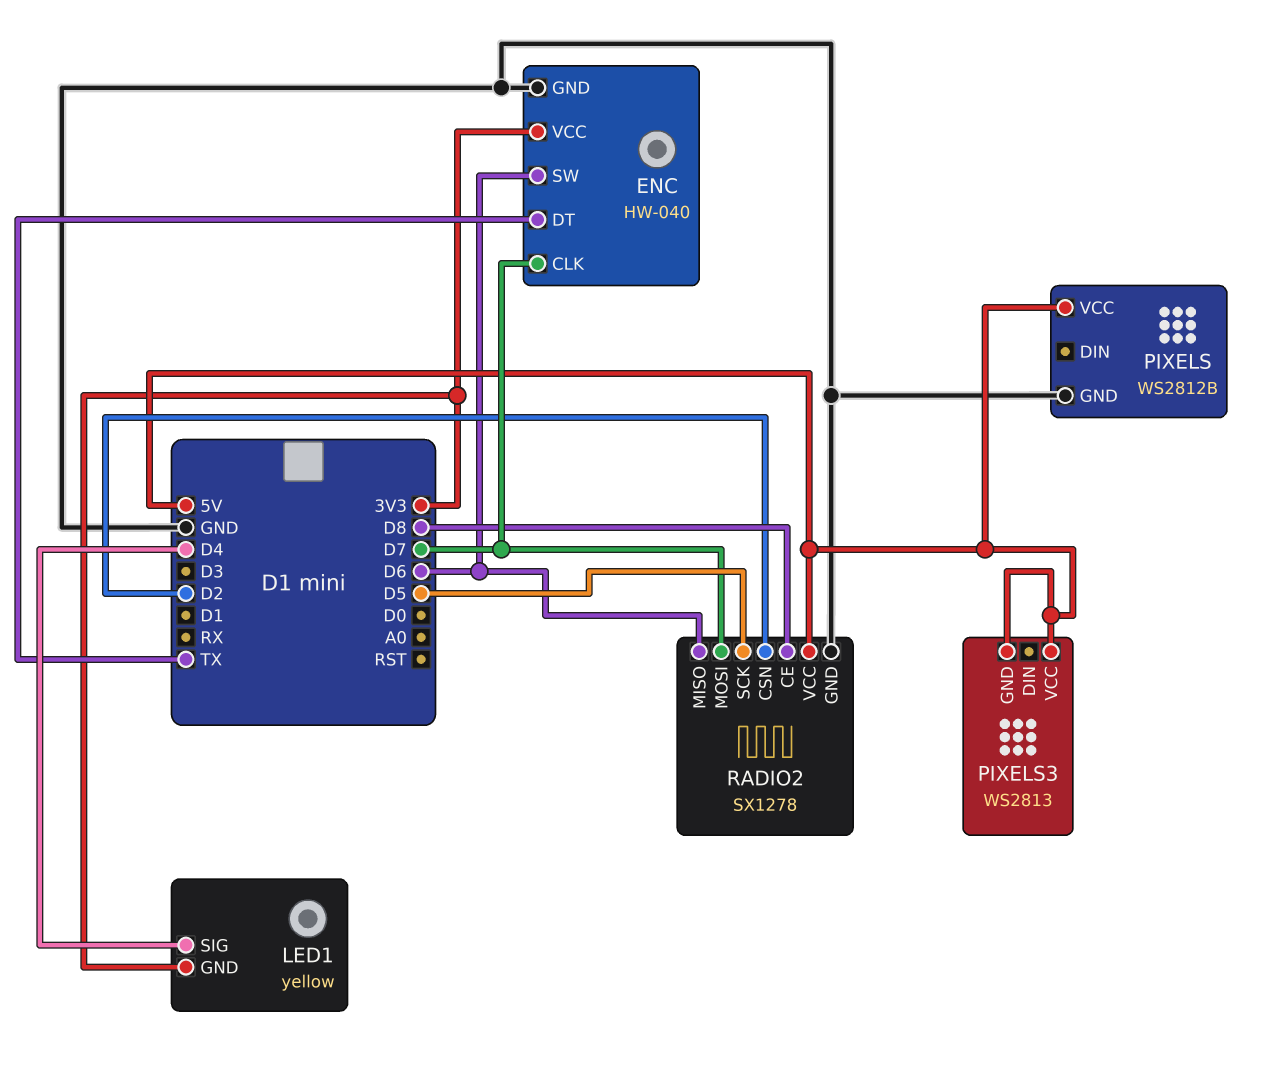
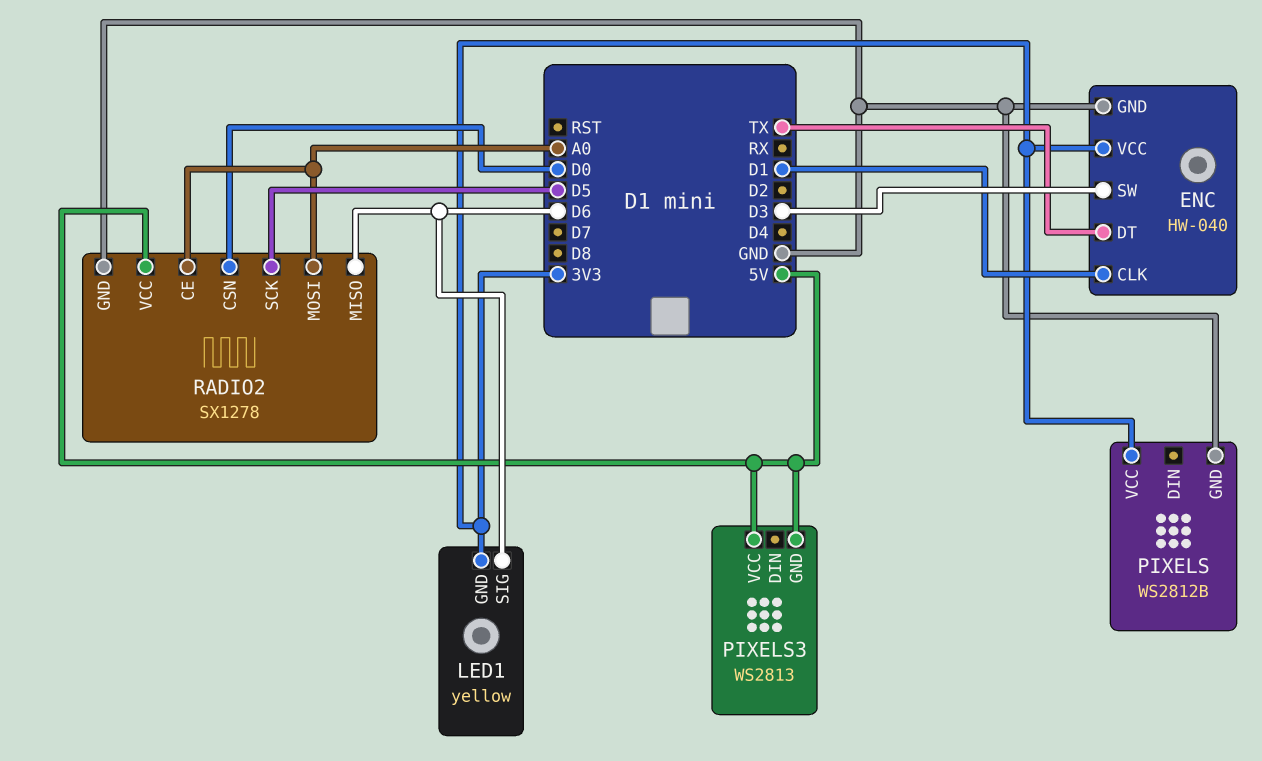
ENC pin CLK: D7 -> D1
ENC pin SW: D6 -> D3
LED1 pin SIG: D4 -> D6
PIXELS pin VCC: 5V -> 3V3
RADIO2 pin CE: D8 -> A0
RADIO2 pin CSN: D2 -> D0
RADIO2 pin MOSI: D7 -> A0

